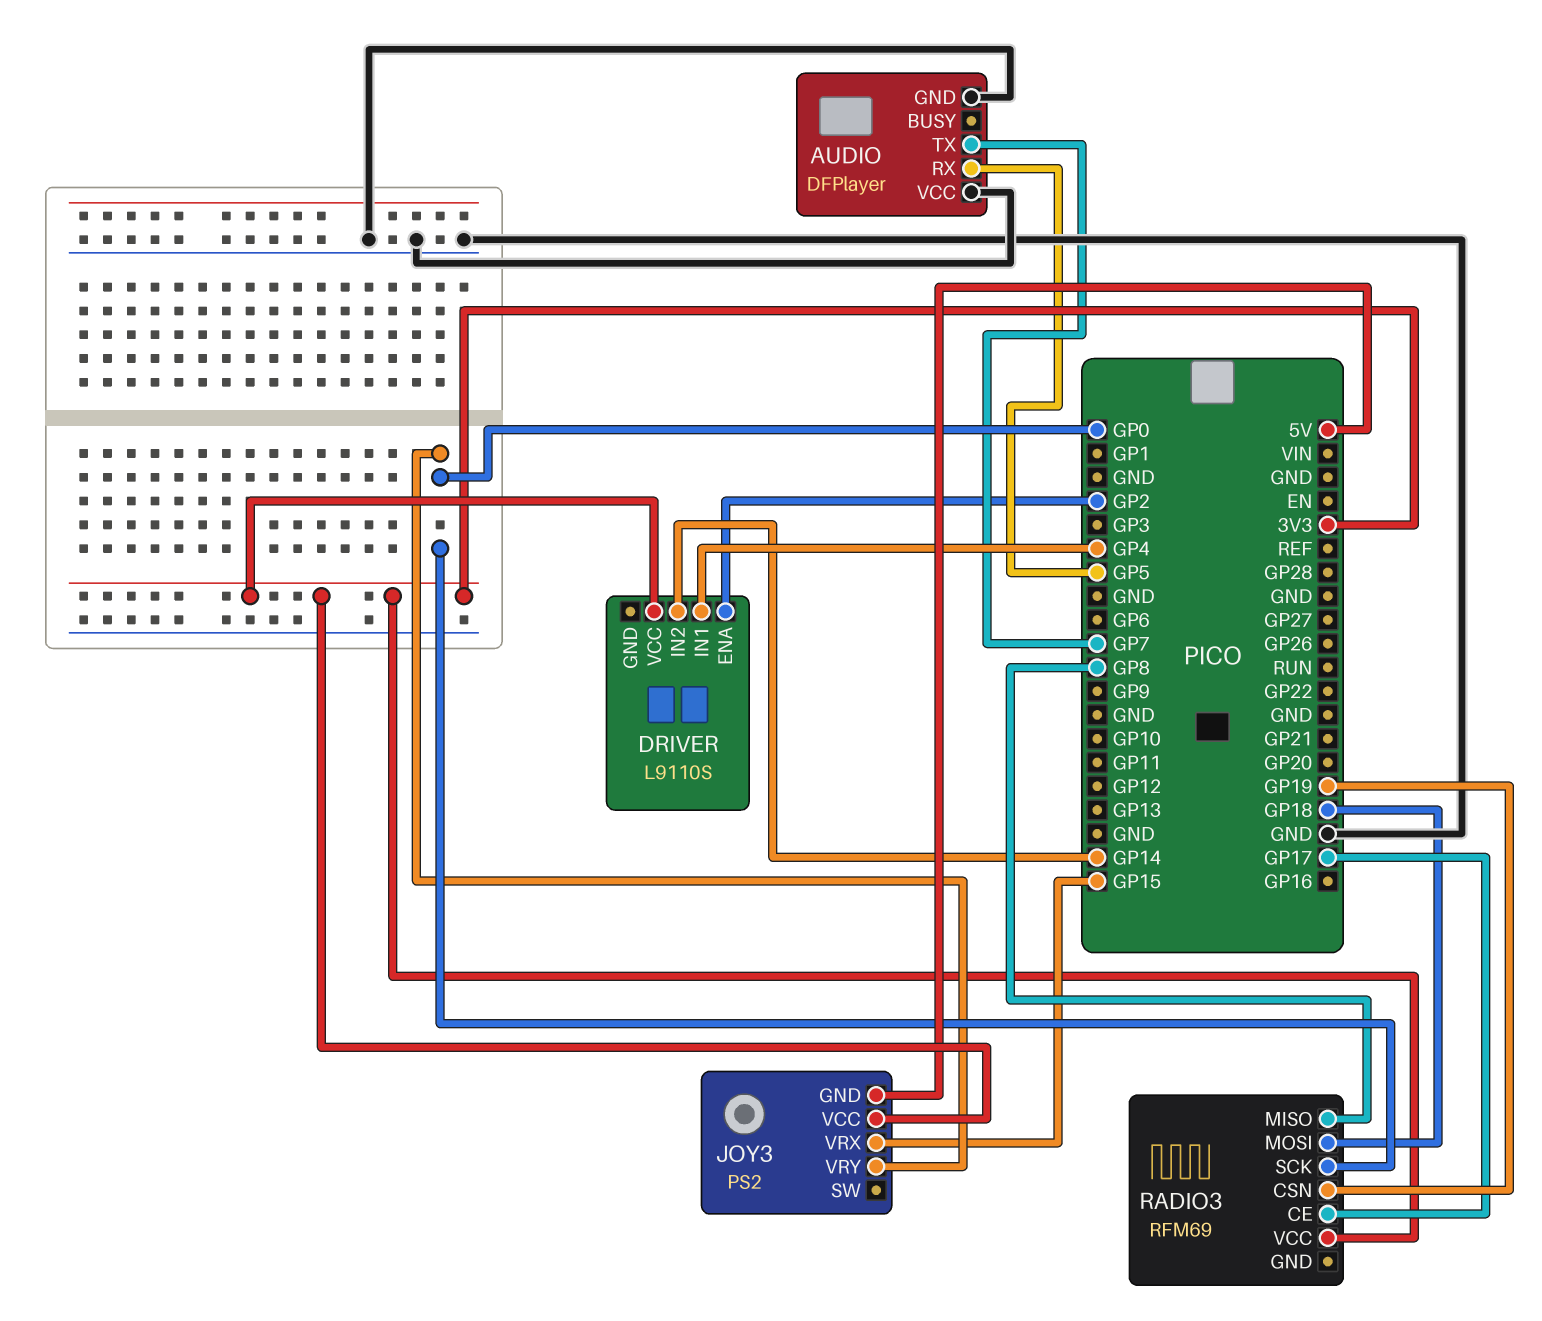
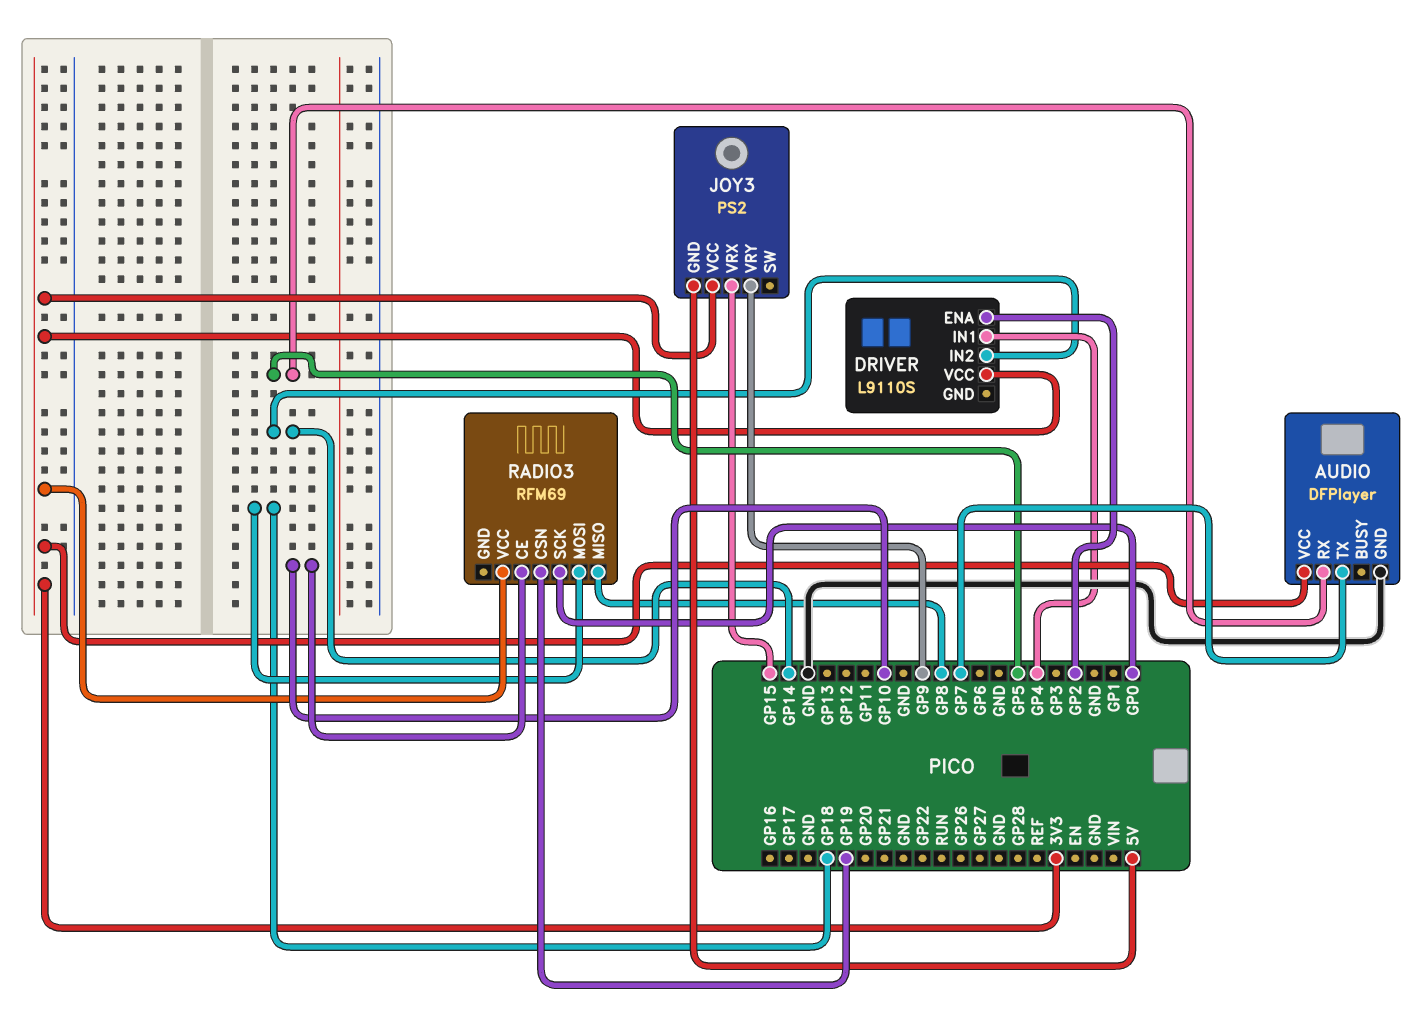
AUDIO pin VCC: GND -> 3V3
JOY3 pin VRY: GP0 -> GP9
RADIO3 pin CE: GP17 -> GP10

